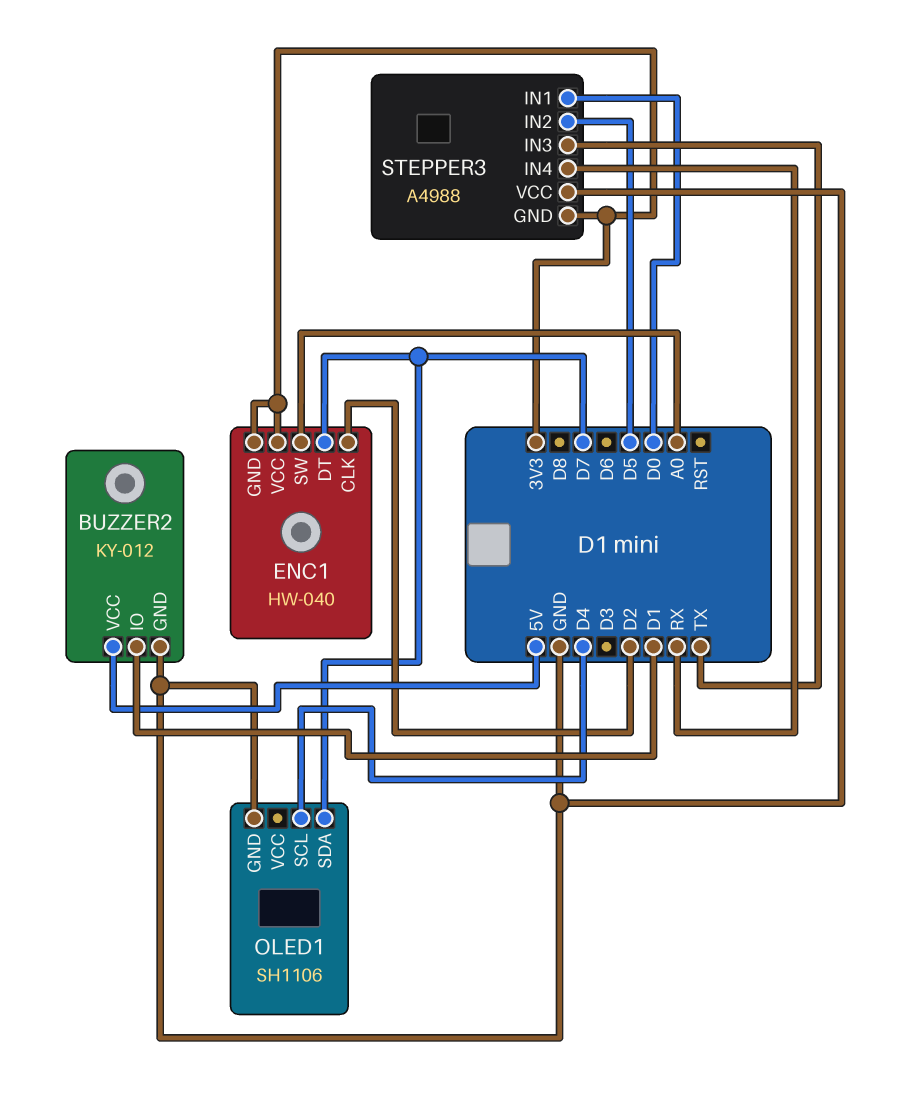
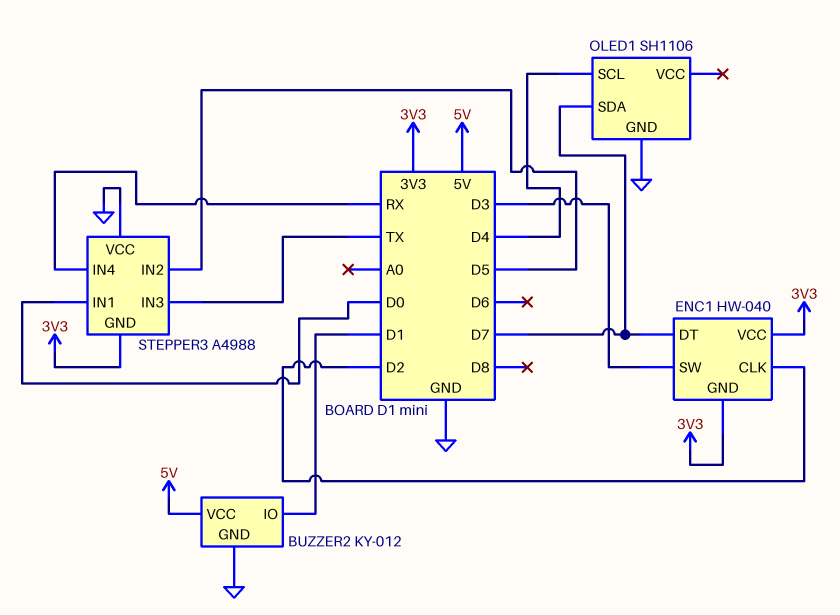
ENC1 pin SW: A0 -> D3

